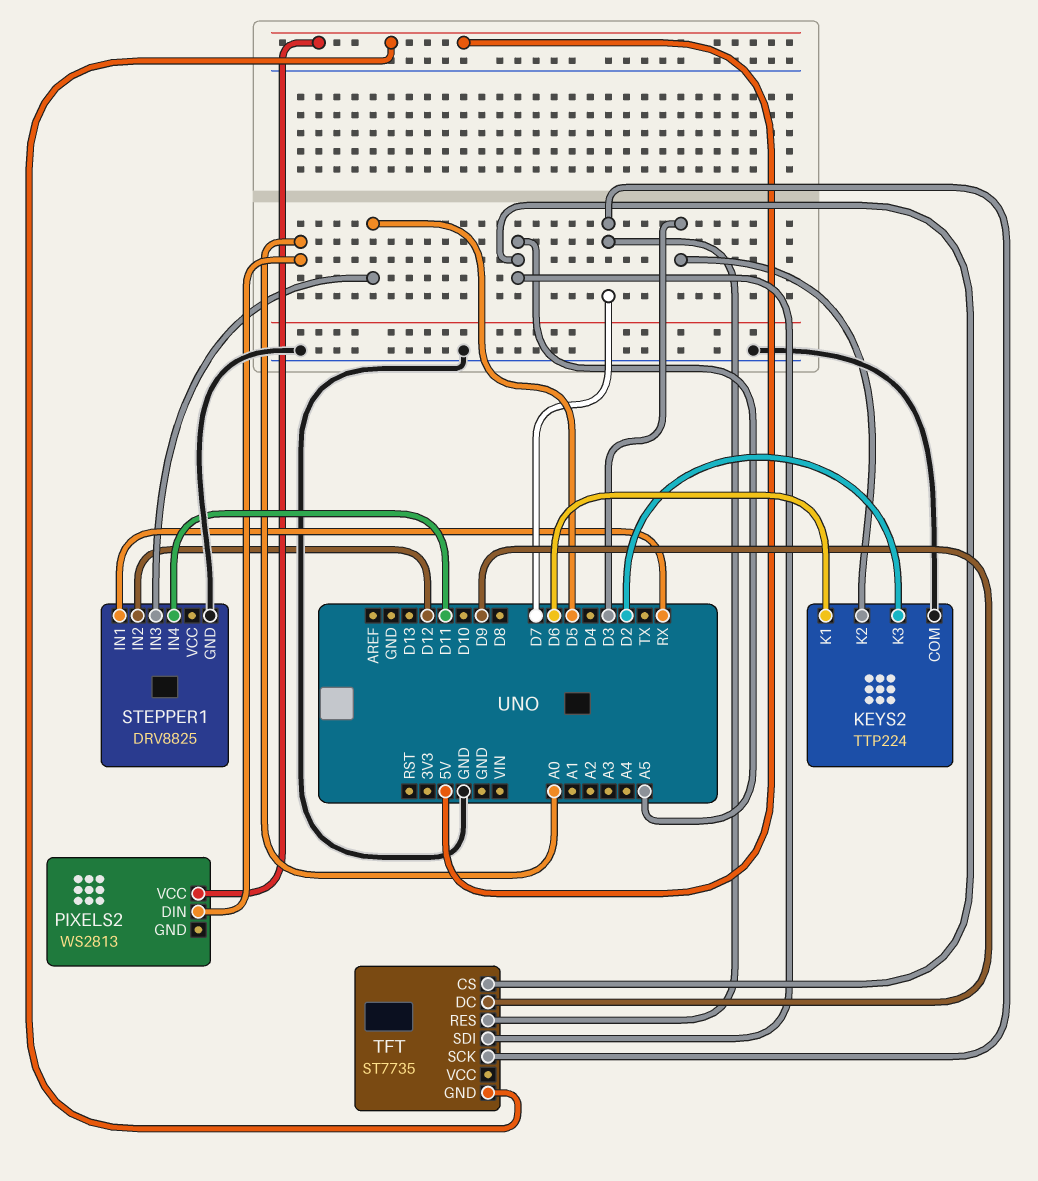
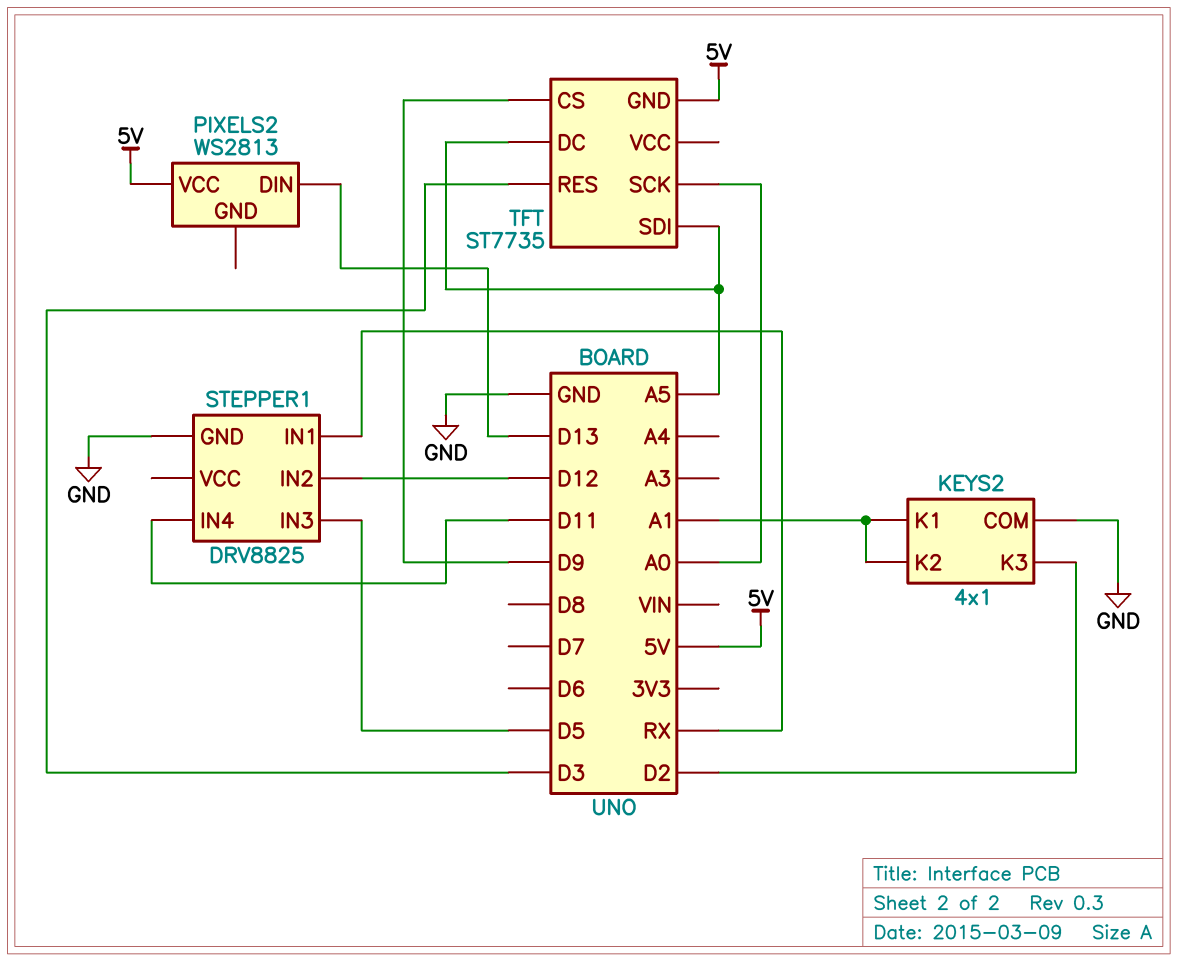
KEYS2: TTP224 -> 4x1
KEYS2 pin K1: D6 -> A1
KEYS2 pin K2: D3 -> A1
PIXELS2 pin DIN: A0 -> D13
TFT pin CS: A5 -> D9
TFT pin DC: D9 -> A5
TFT pin RES: D7 -> D3
TFT pin SCK: D7 -> A0

